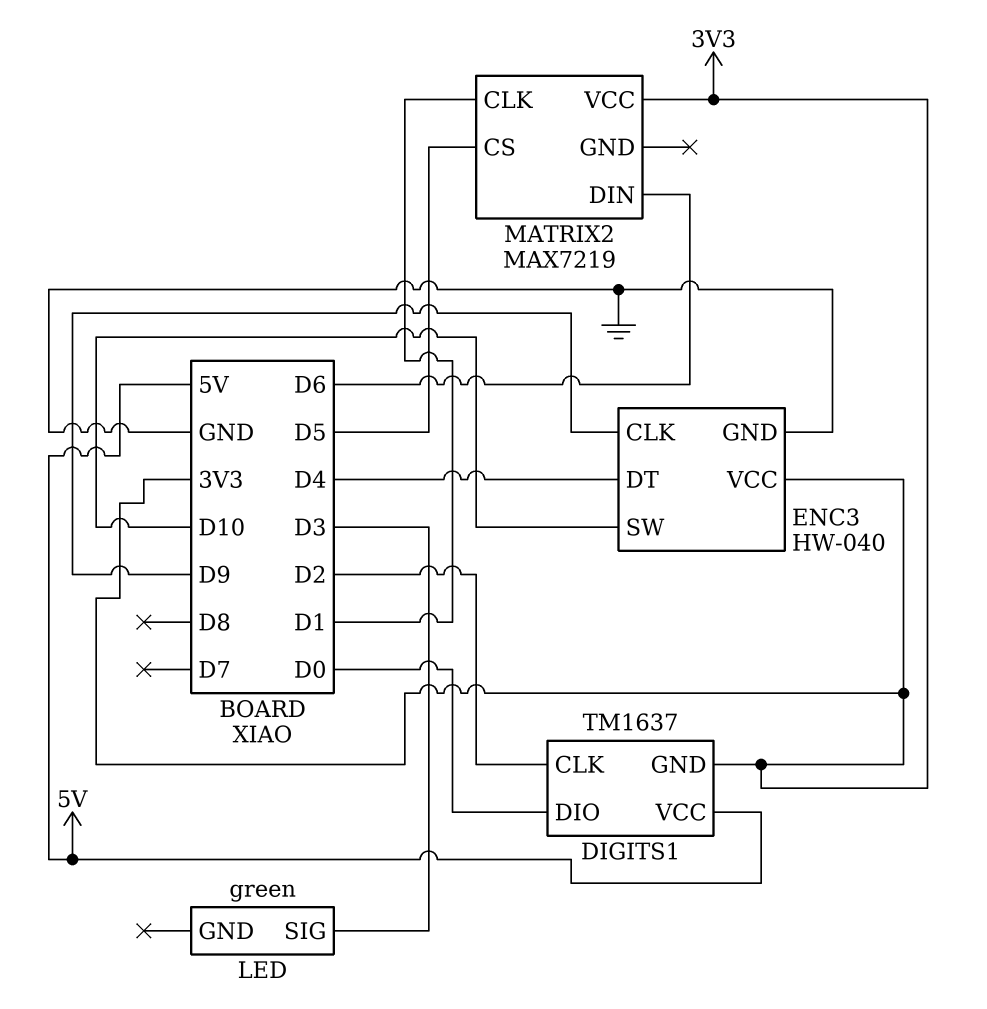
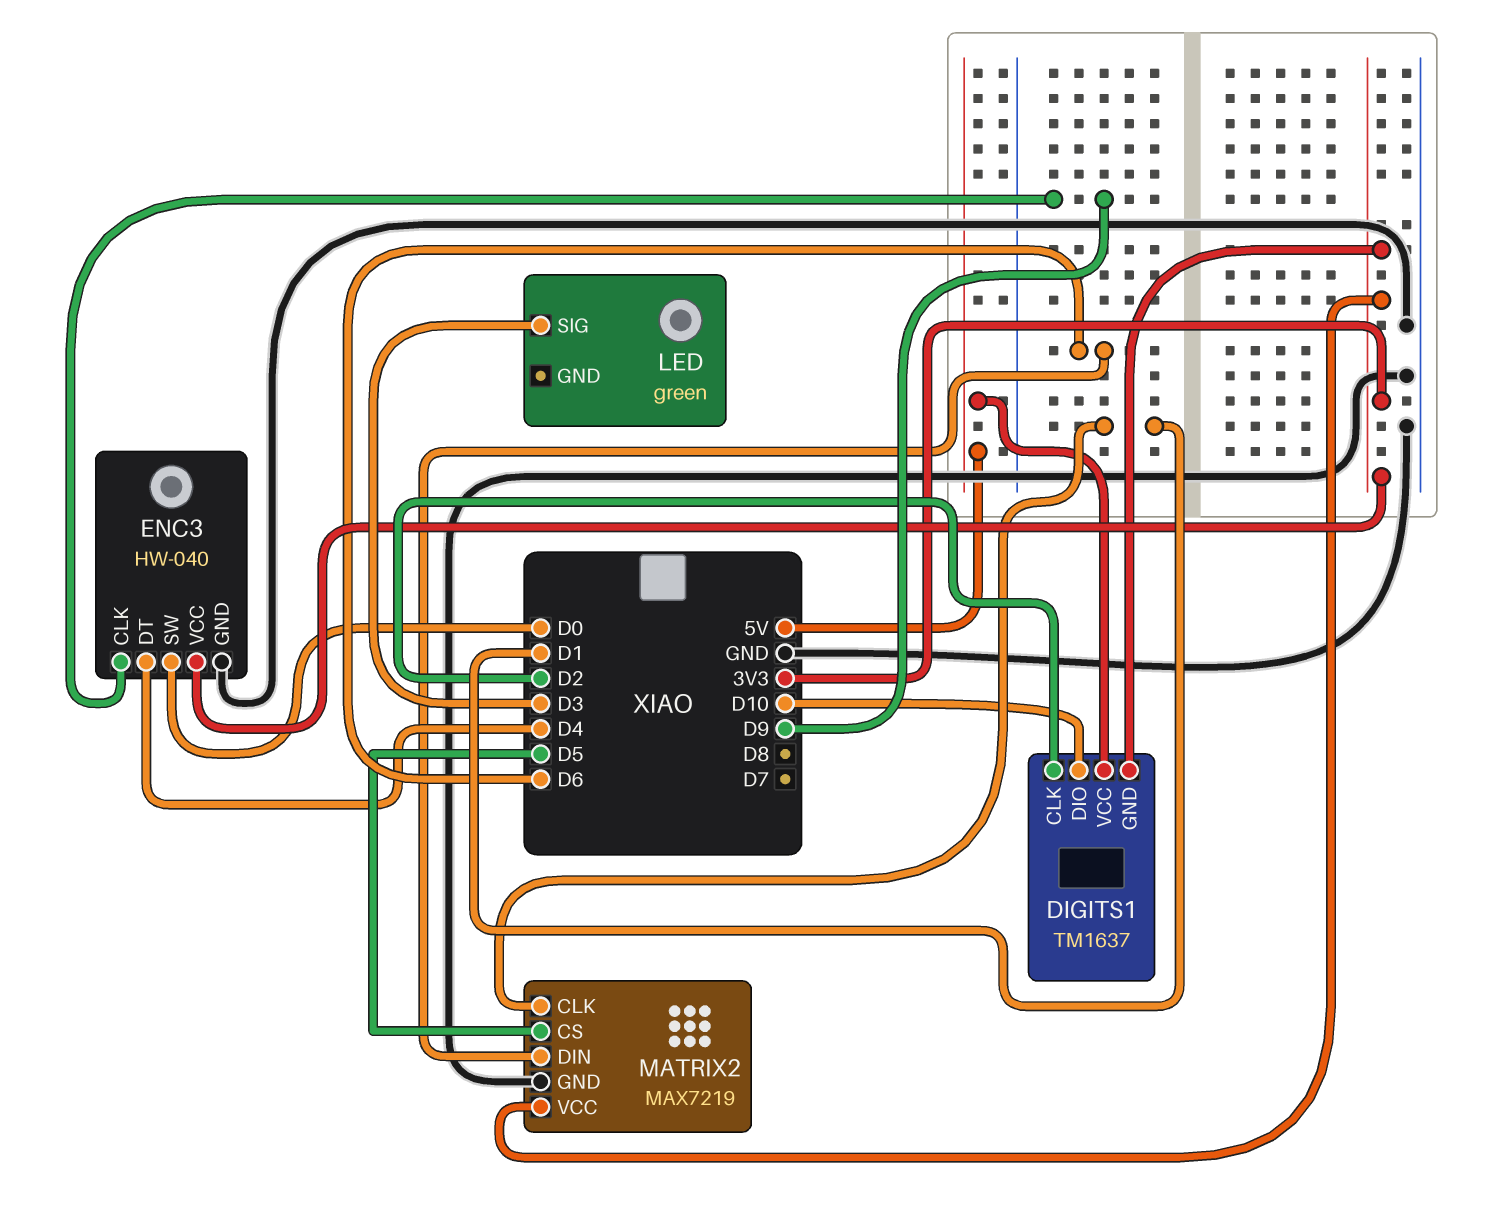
DIGITS1 pin DIO: D0 -> D10
ENC3 pin SW: D10 -> D0
MATRIX2 pin GND: none -> GND

